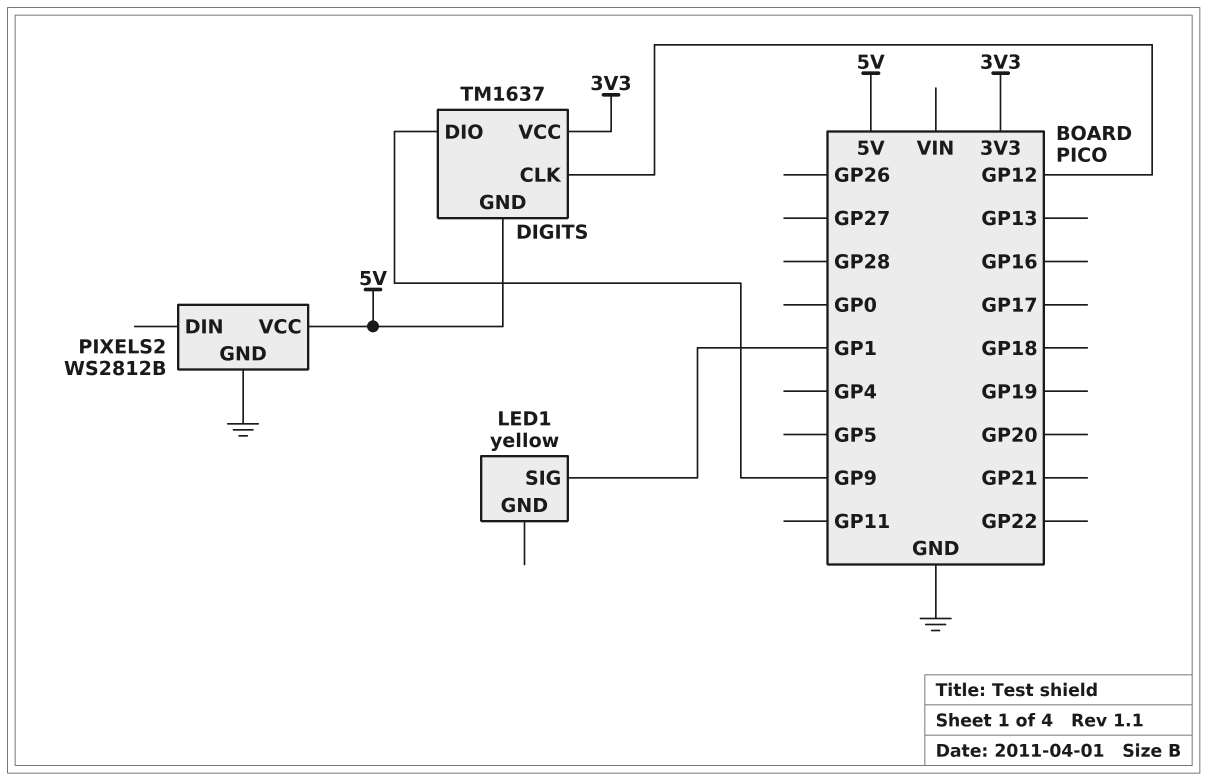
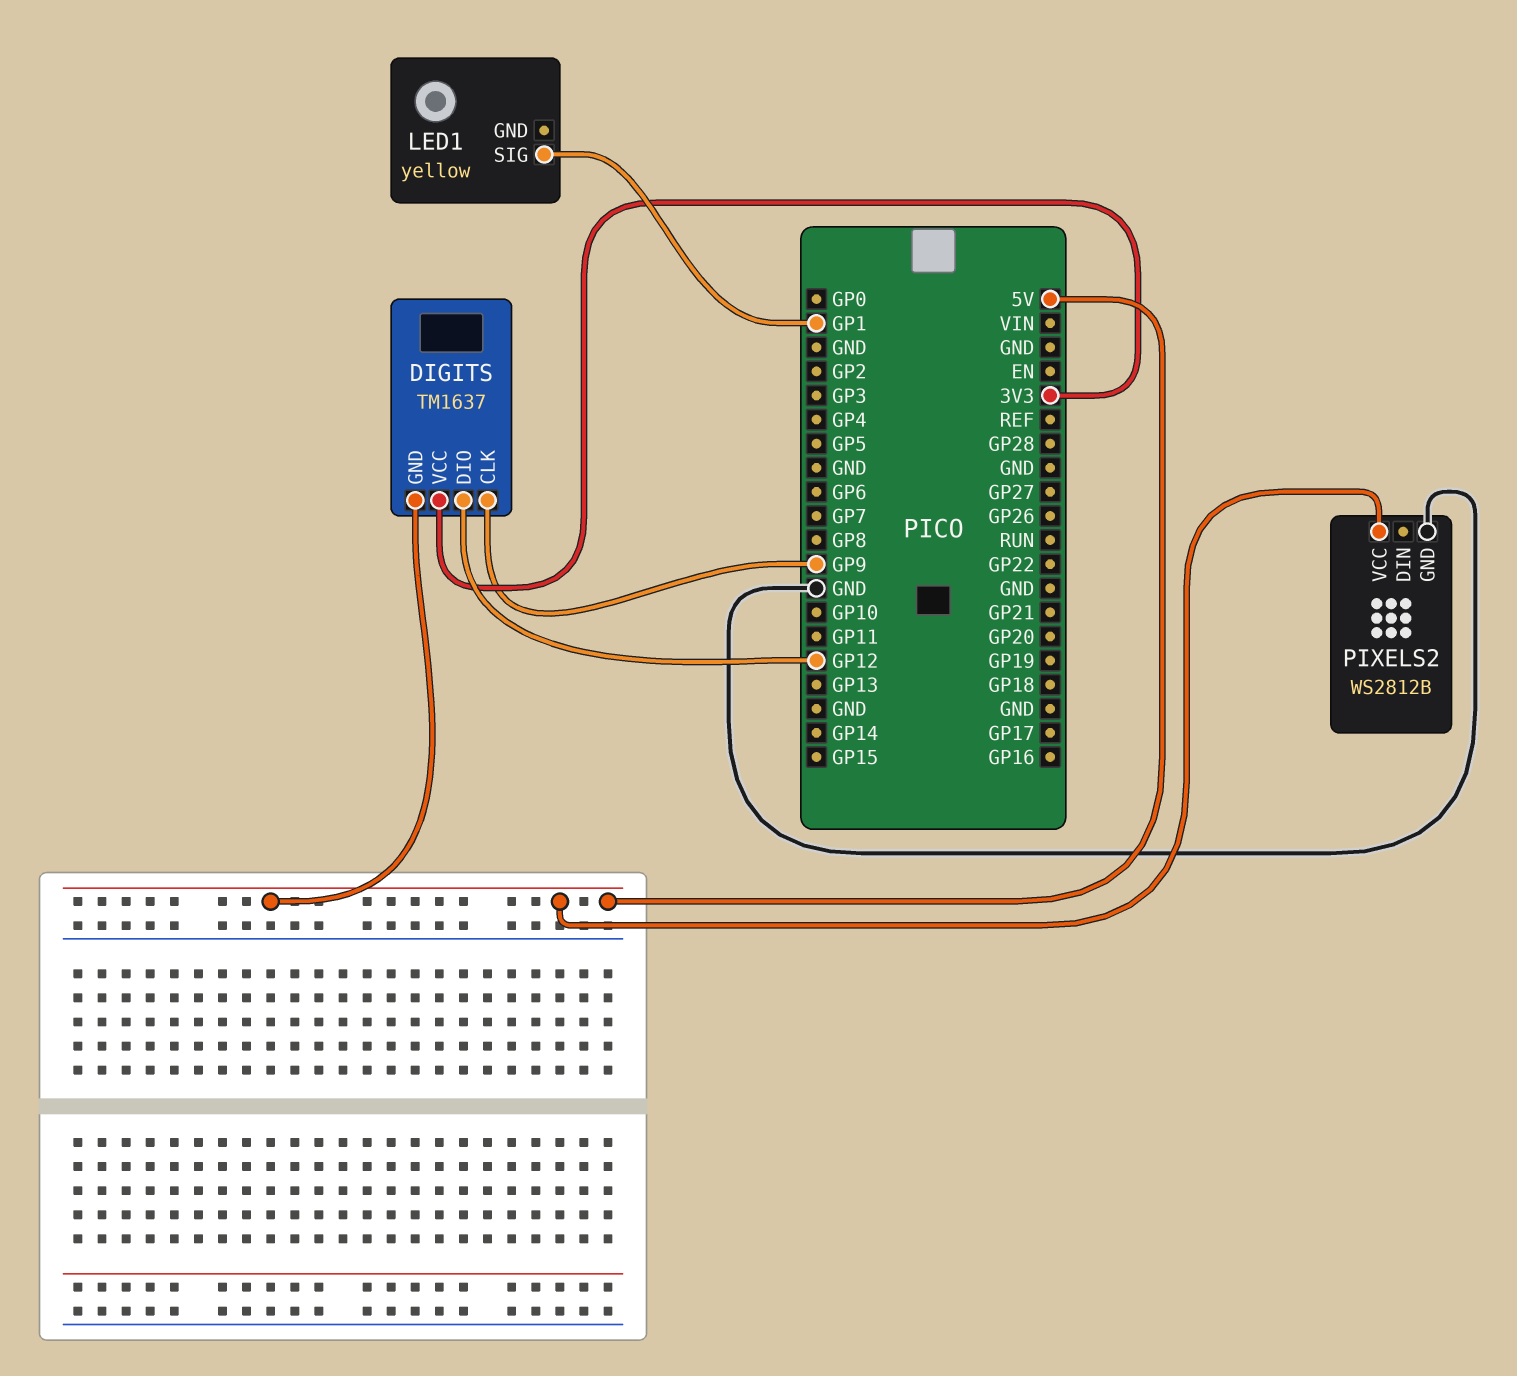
DIGITS pin CLK: GP12 -> GP9
DIGITS pin DIO: GP9 -> GP12

